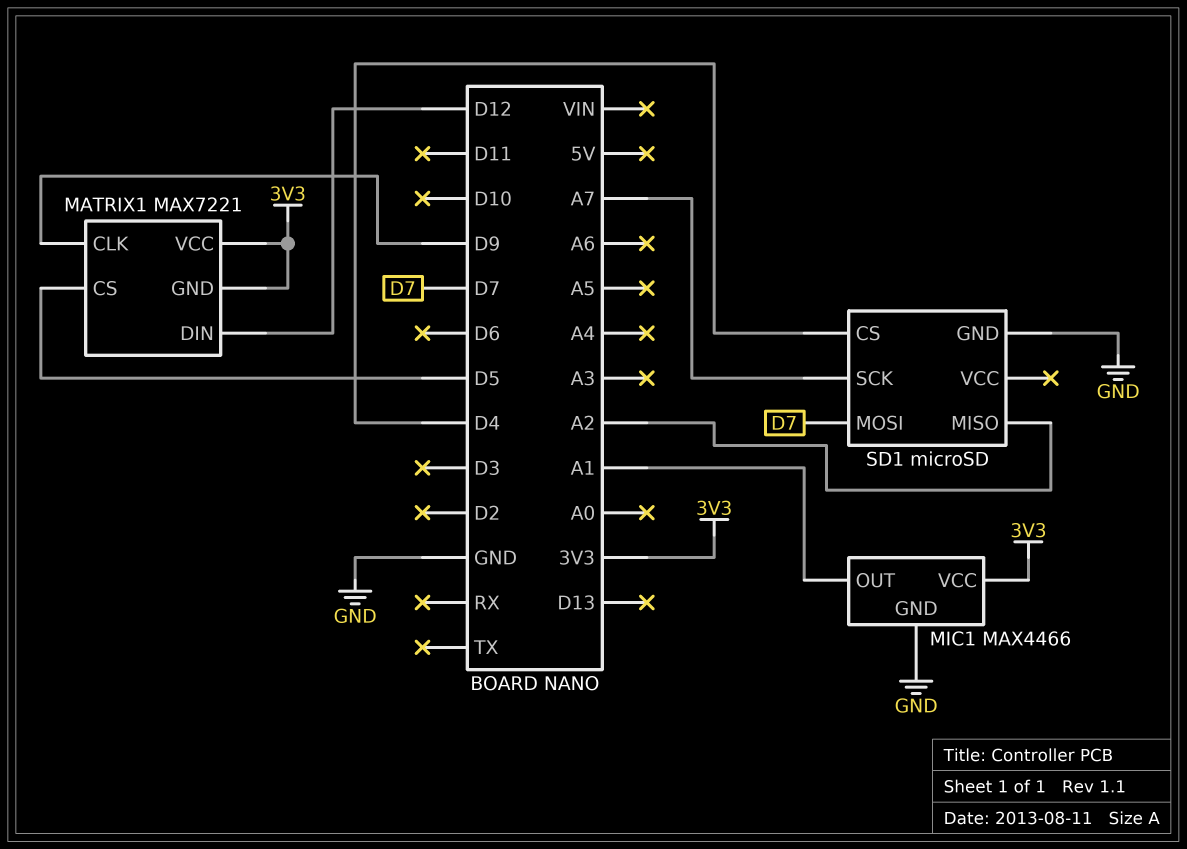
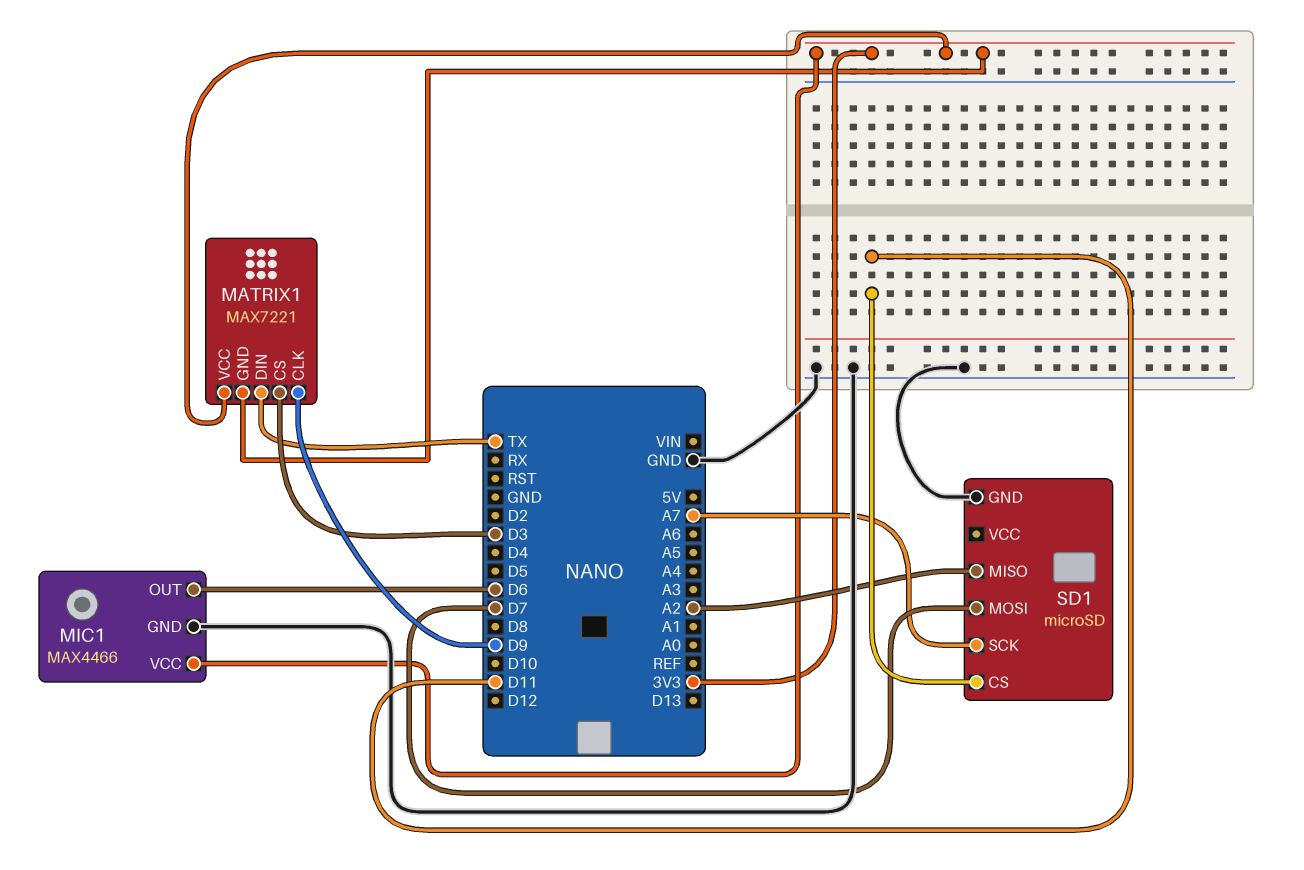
MATRIX1 pin CS: D5 -> D3
MATRIX1 pin DIN: D12 -> TX
MIC1 pin OUT: A1 -> D6
SD1 pin CS: D4 -> D11

